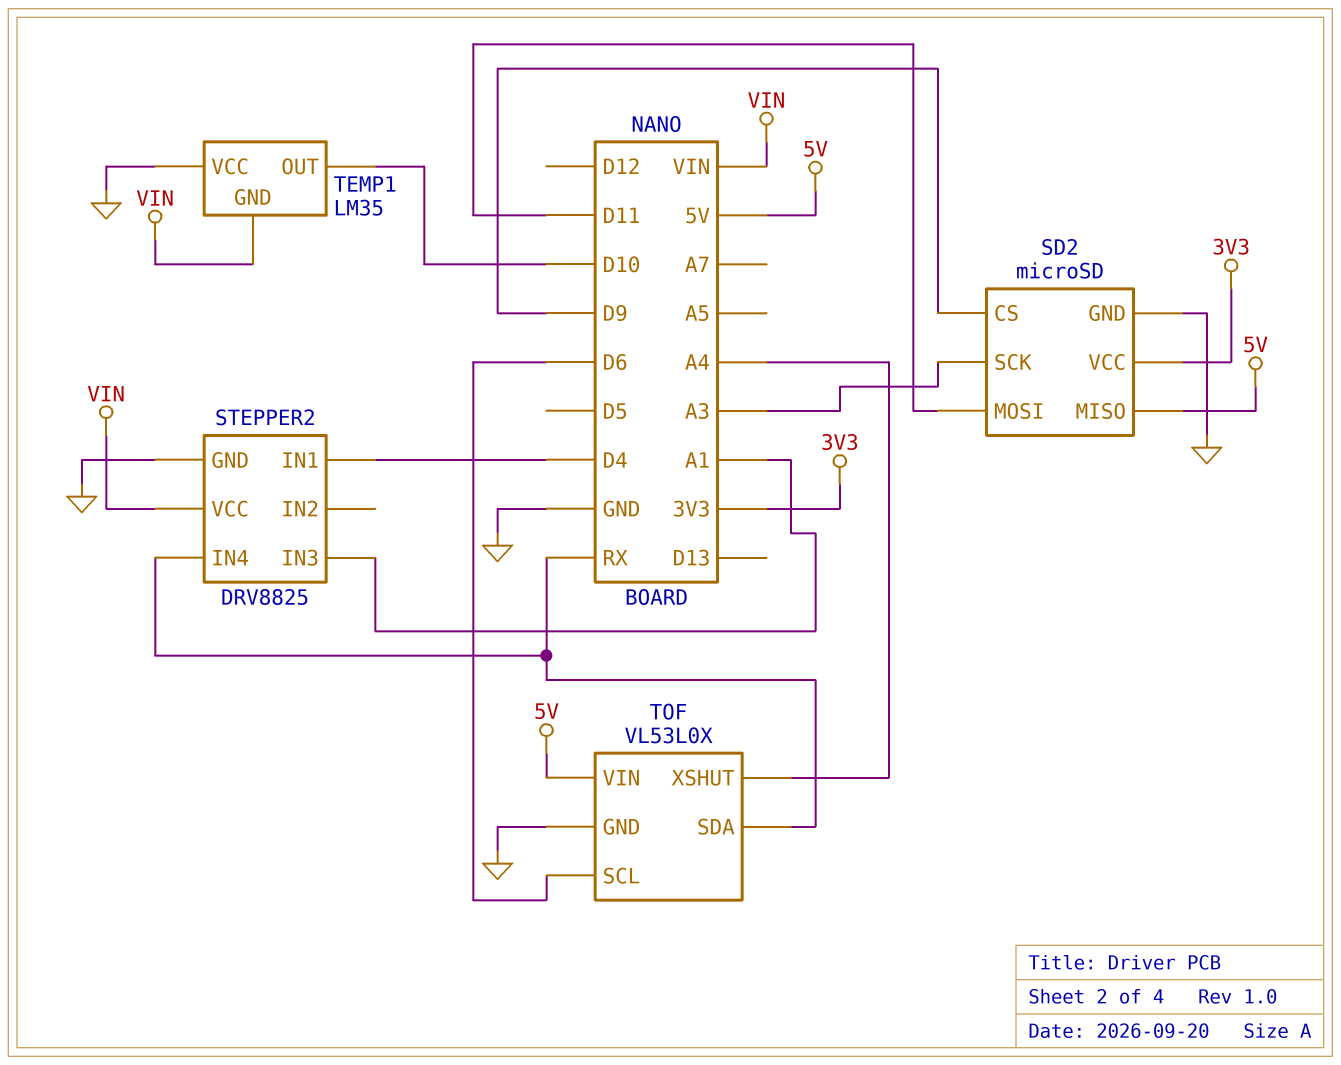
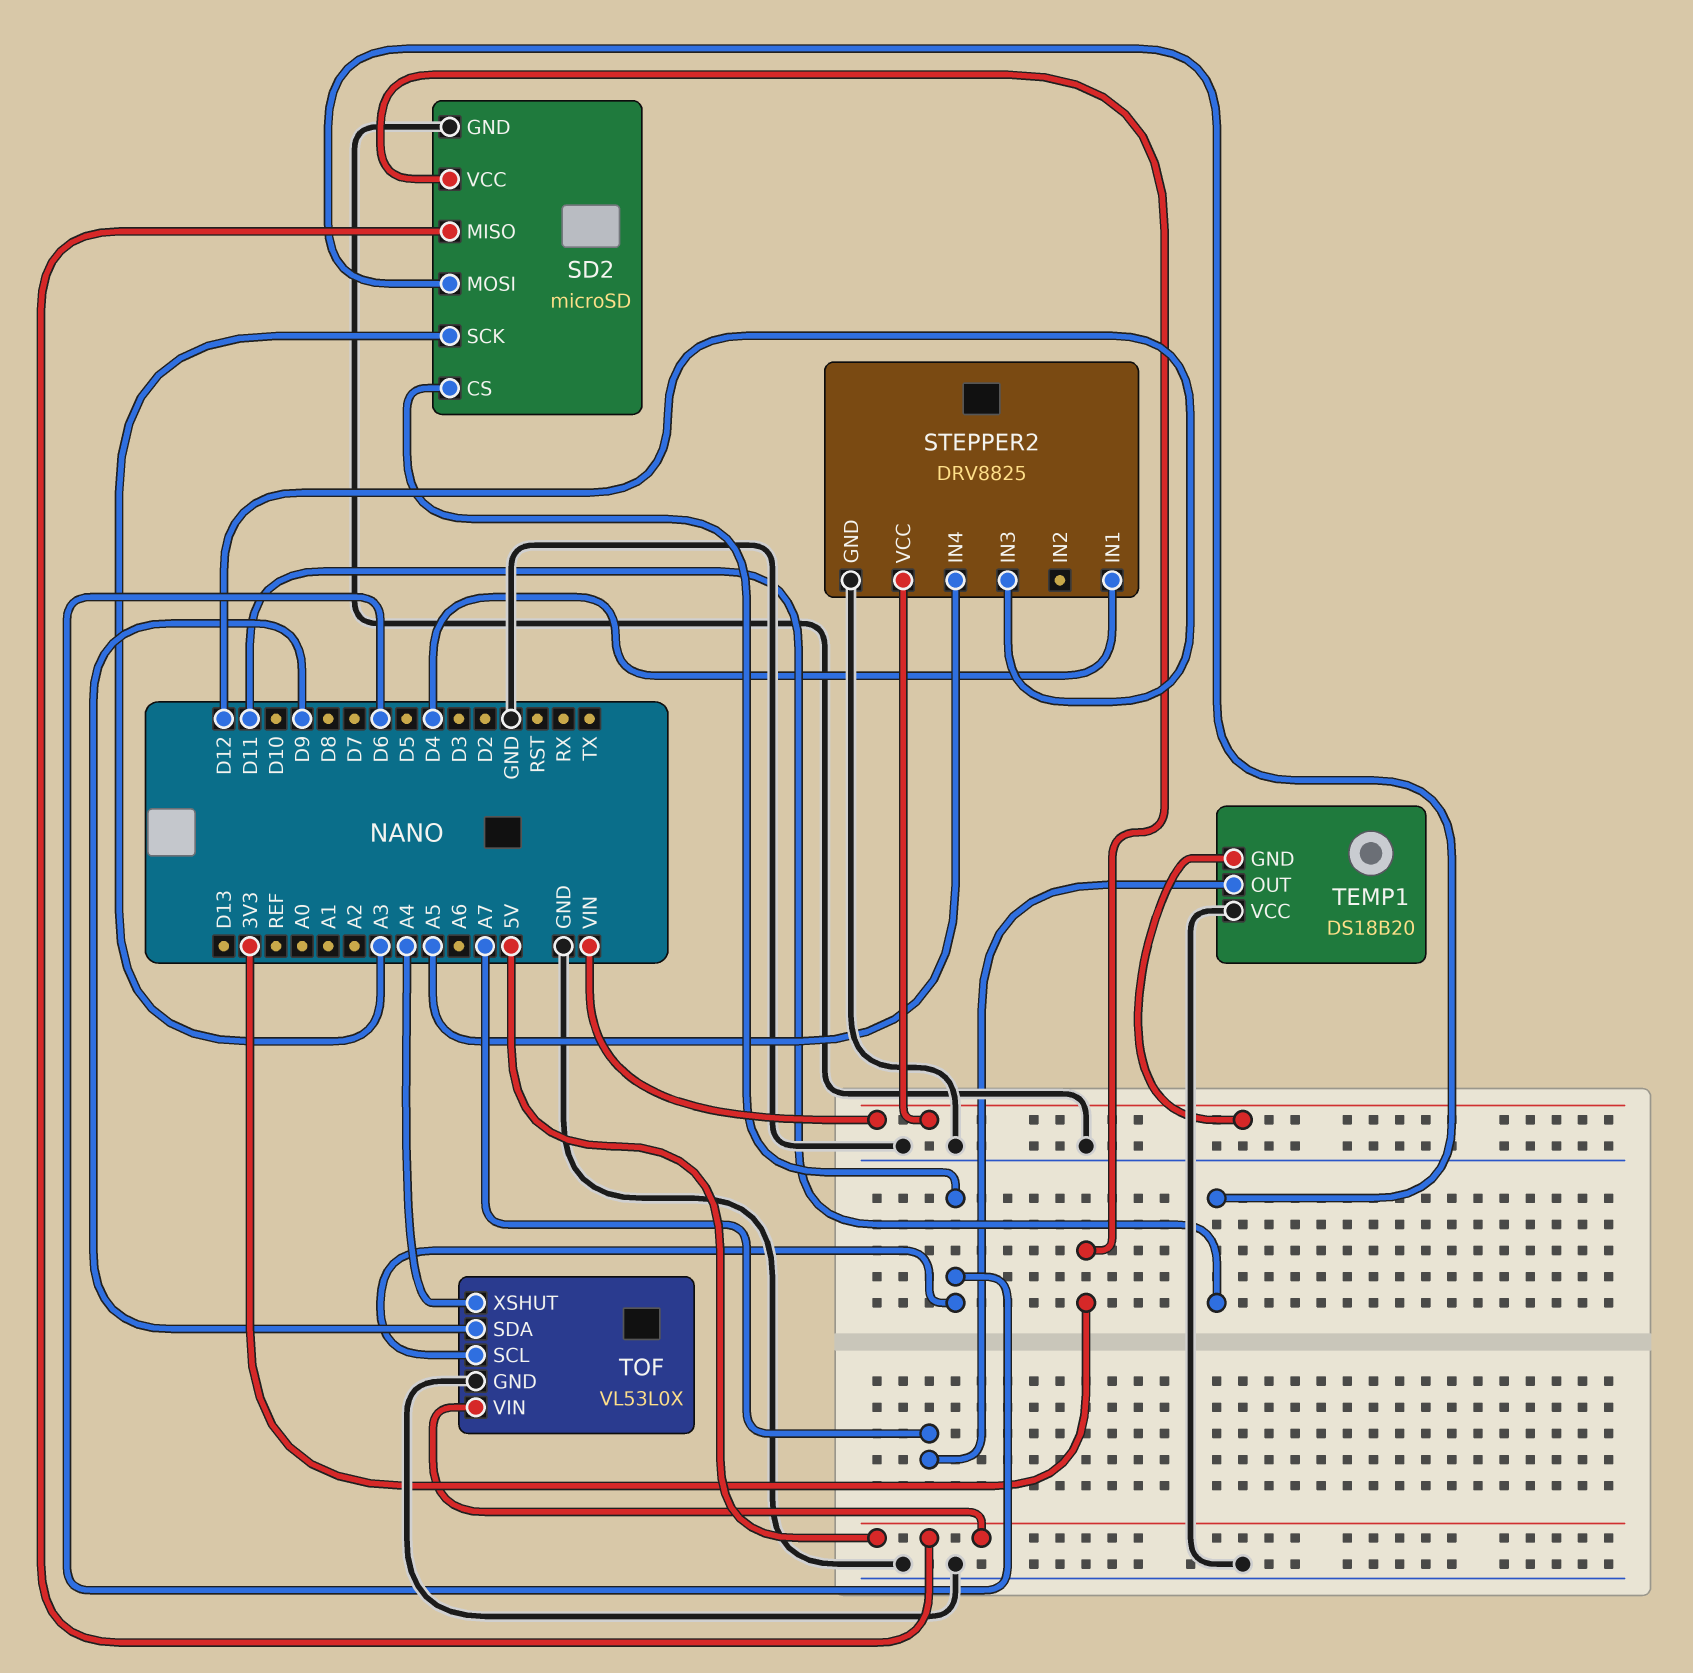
SD2 pin CS: D9 -> D6
STEPPER2 pin IN3: A1 -> D12
STEPPER2 pin IN4: RX -> A5
TEMP1: LM35 -> DS18B20
TEMP1 pin OUT: D10 -> A7
TOF pin SDA: RX -> D9

